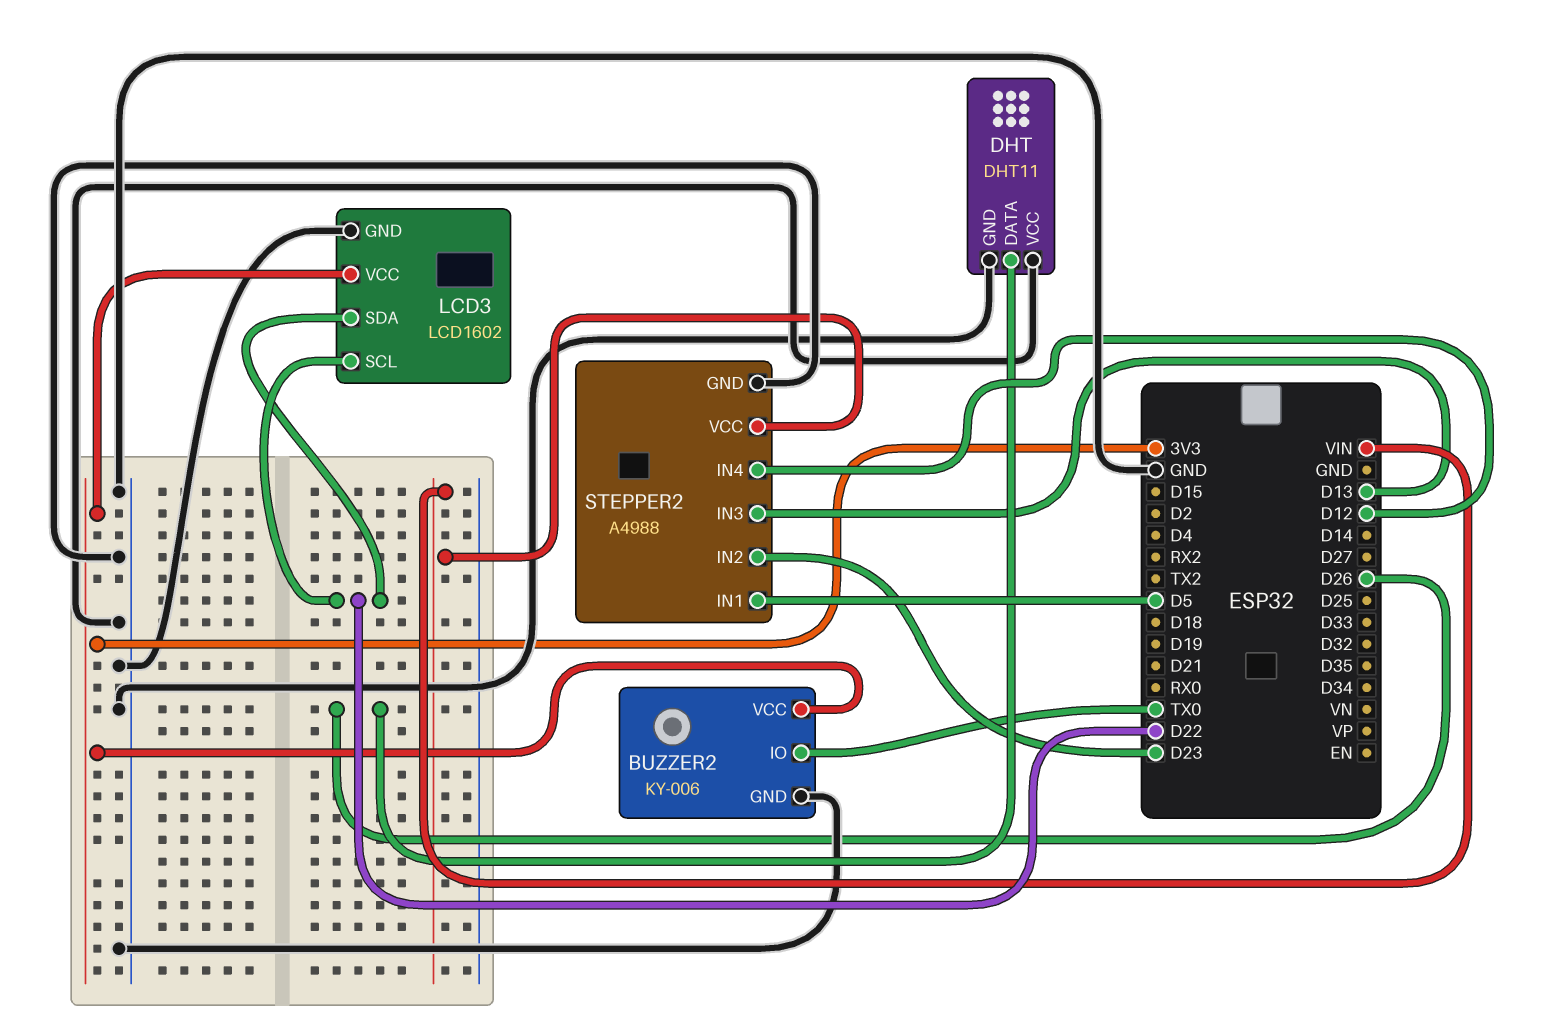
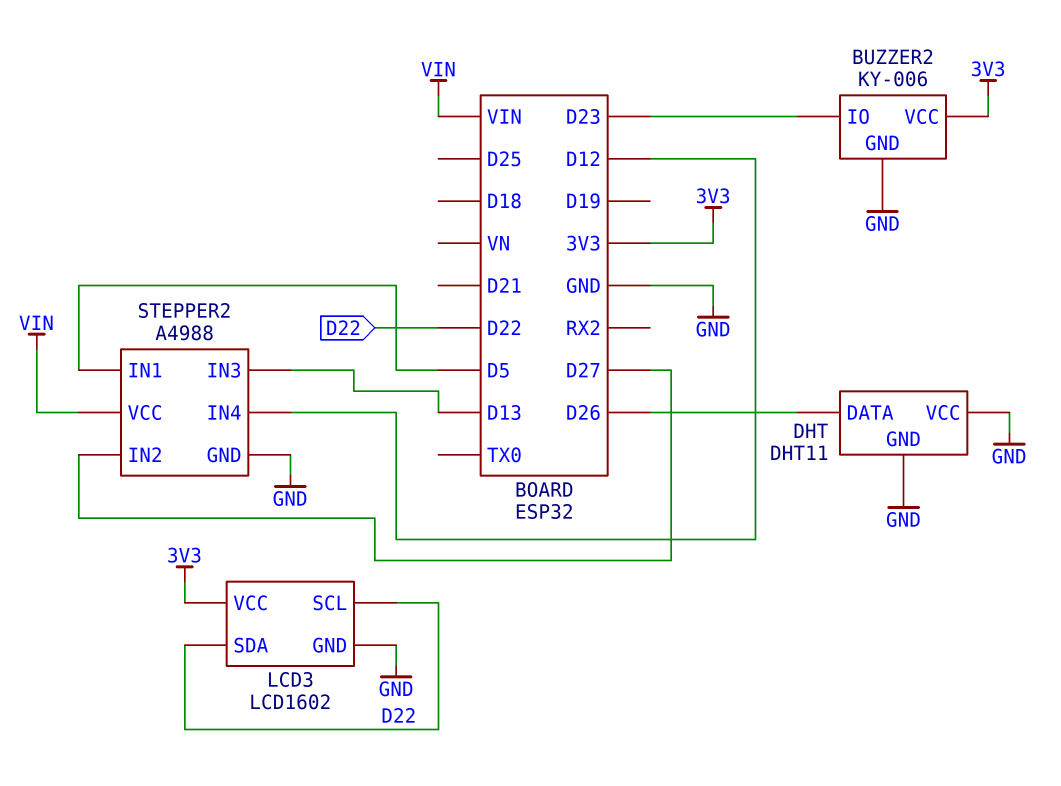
BUZZER2 pin IO: TX0 -> D23
STEPPER2 pin IN2: D23 -> D27

